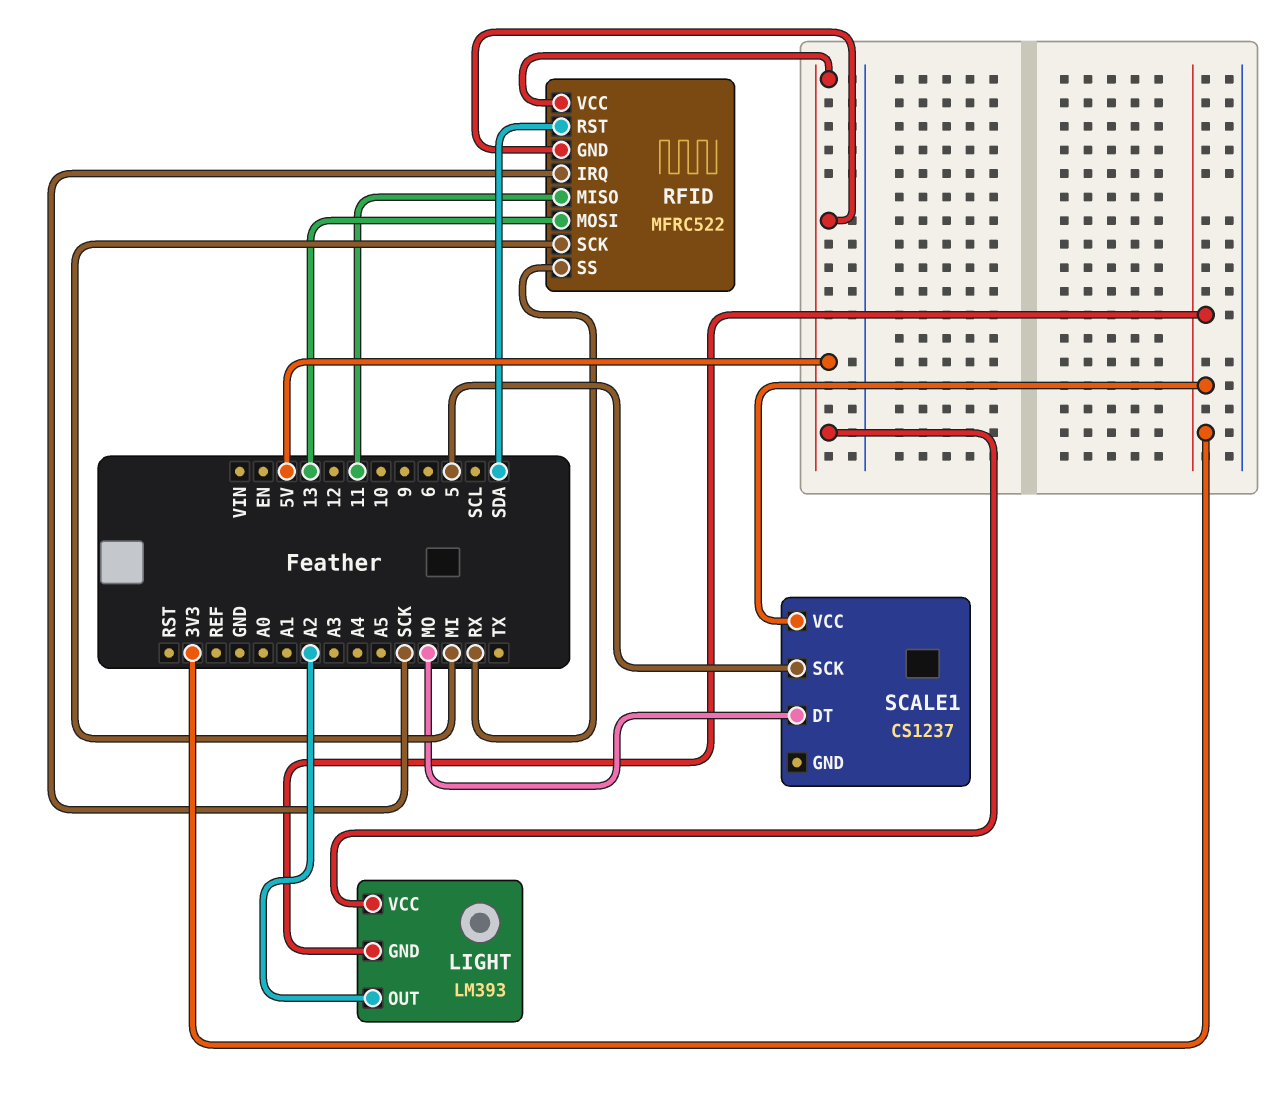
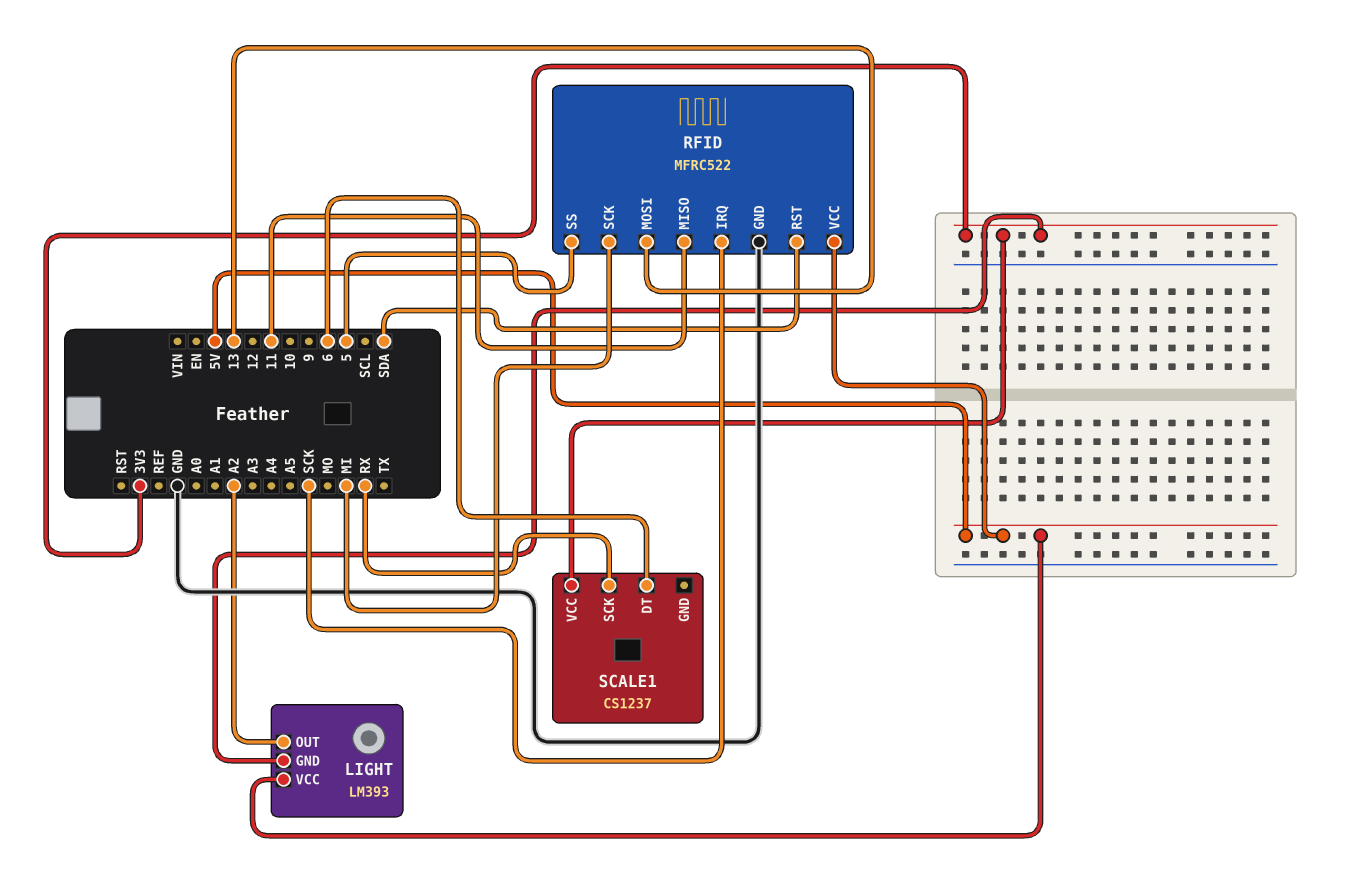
RFID pin GND: 5V -> GND
RFID pin SS: RX -> 5
SCALE1 pin DT: MO -> 6
SCALE1 pin SCK: 5 -> RX

